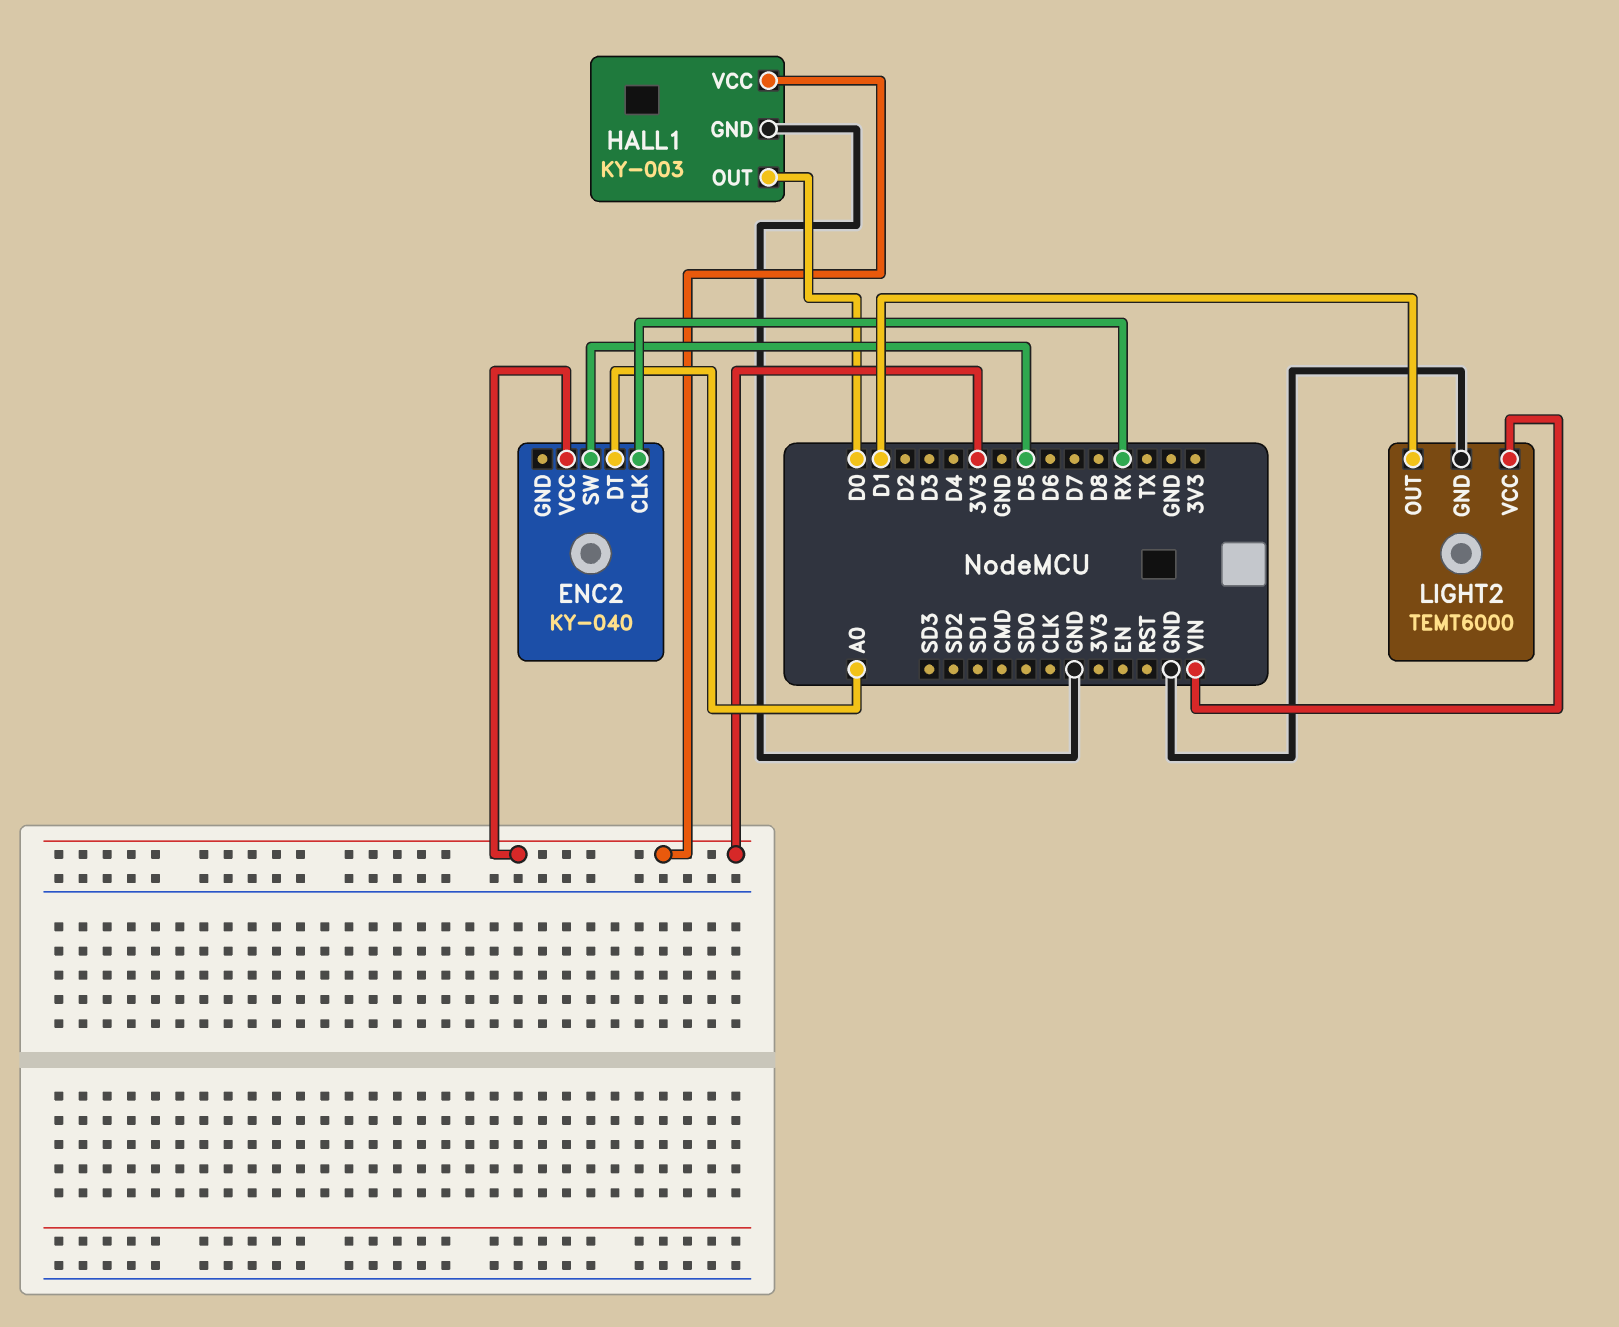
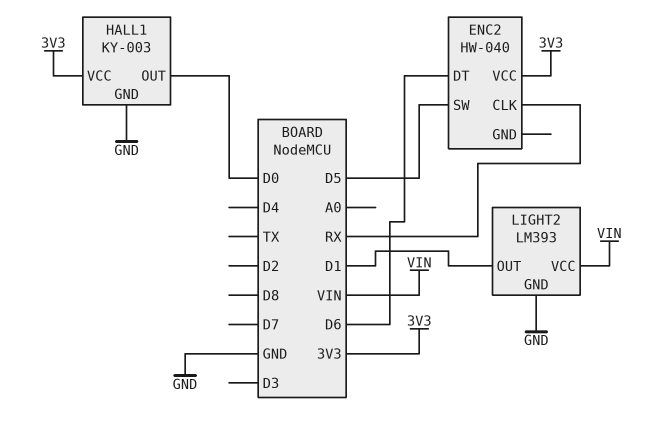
ENC2: KY-040 -> HW-040
ENC2 pin DT: A0 -> D6
LIGHT2: TEMT6000 -> LM393

